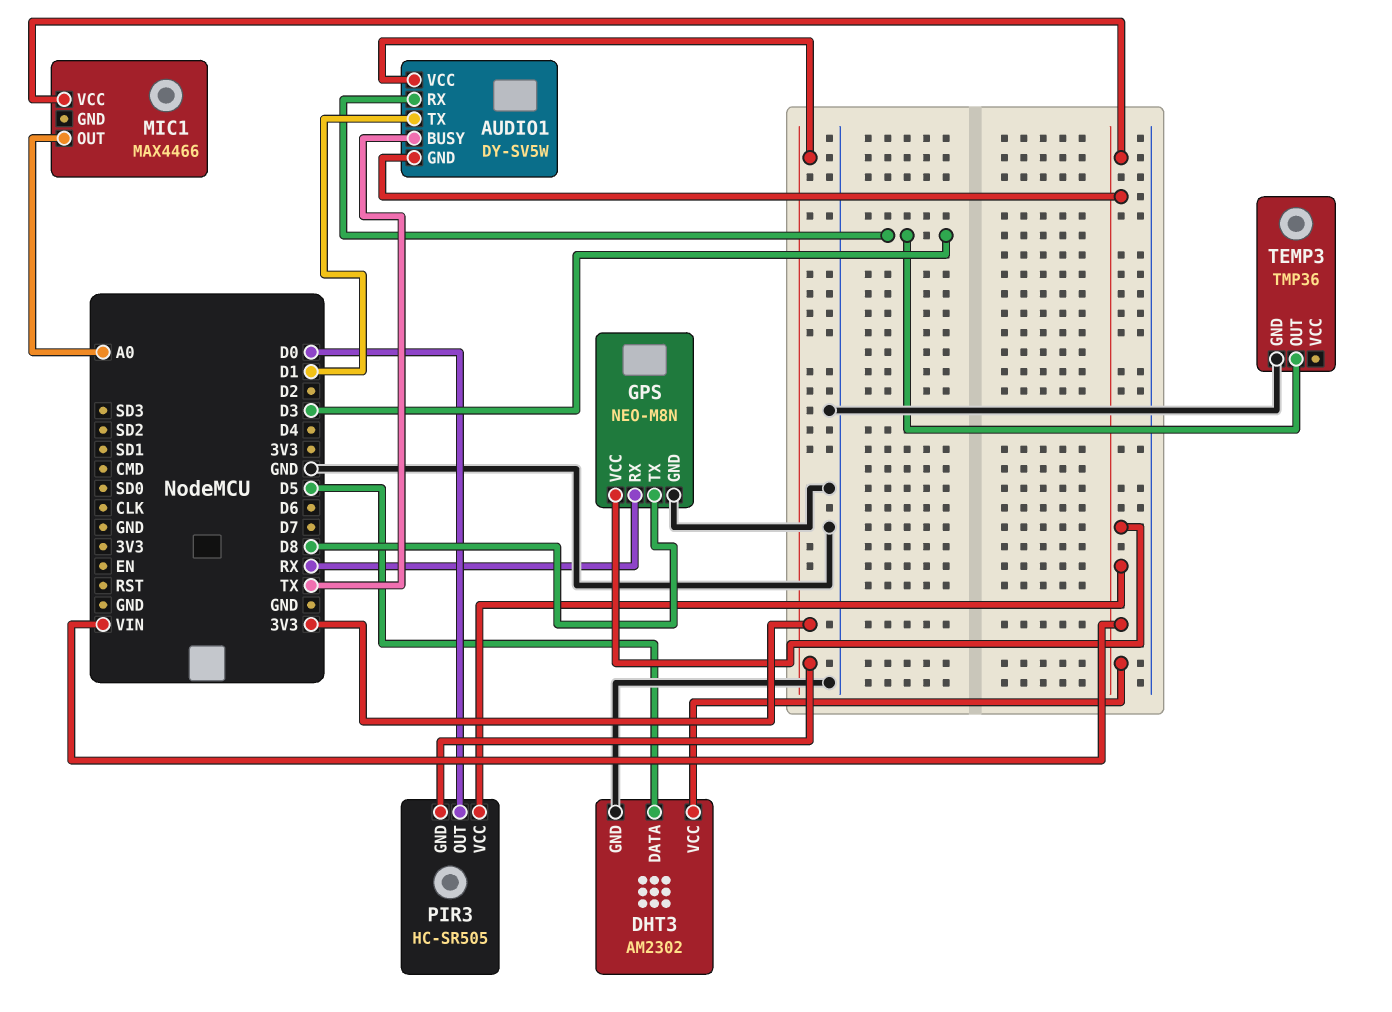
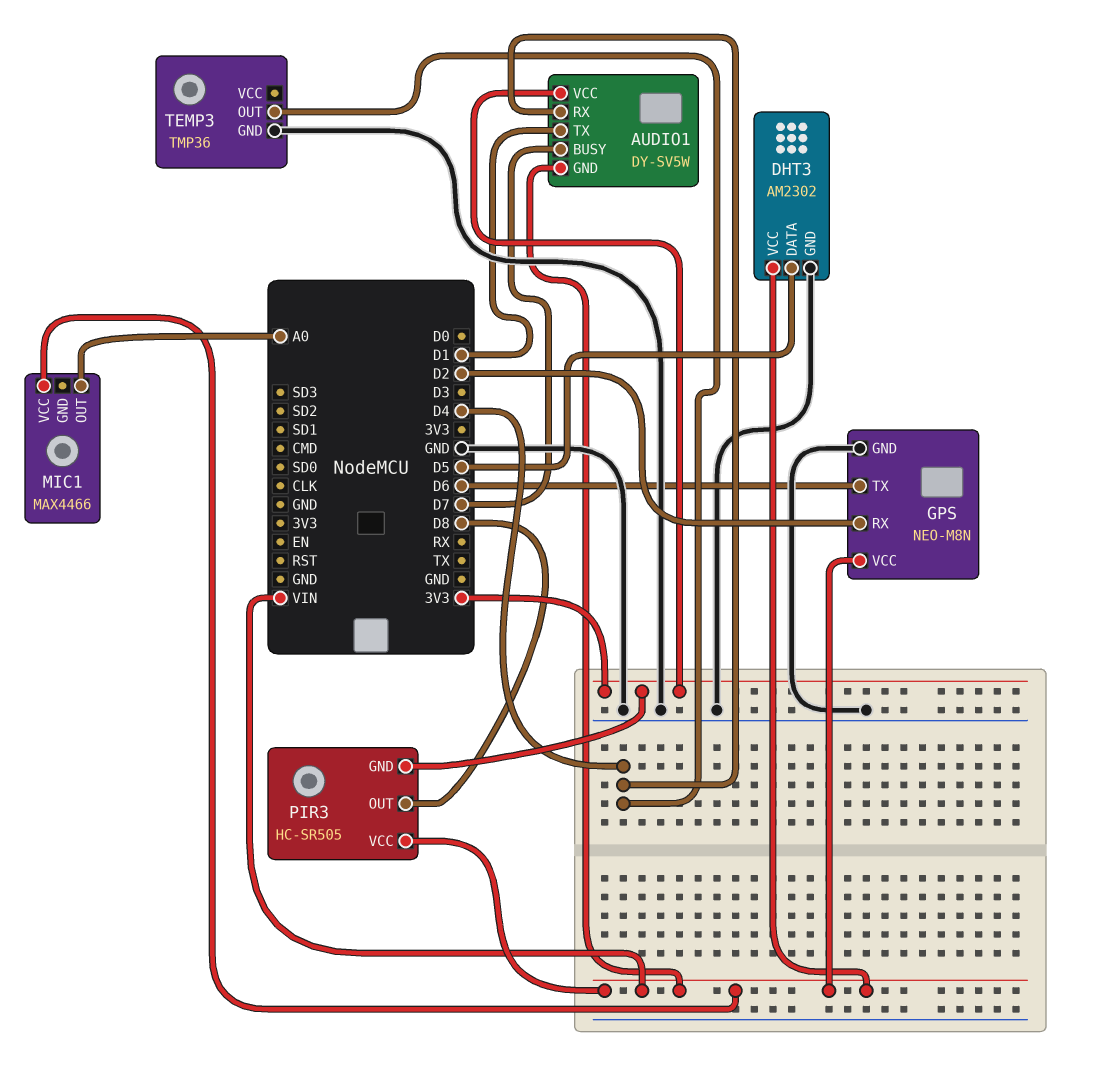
AUDIO1 pin BUSY: TX -> D7
AUDIO1 pin RX: D3 -> D4
GPS pin RX: RX -> D2
GPS pin TX: D8 -> D6
PIR3 pin OUT: D0 -> D8
TEMP3 pin OUT: D3 -> D4

